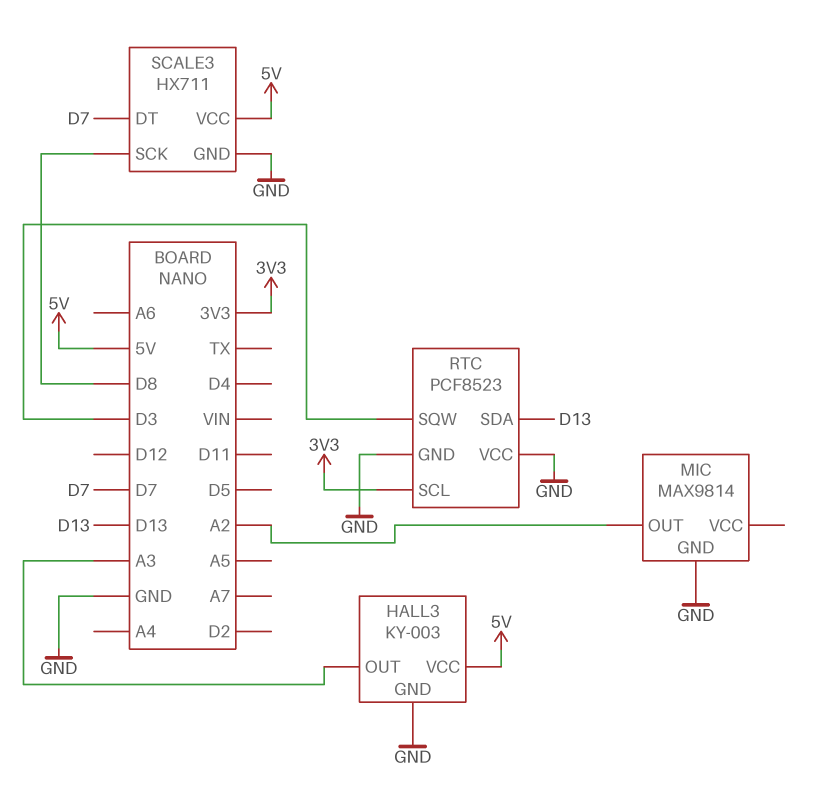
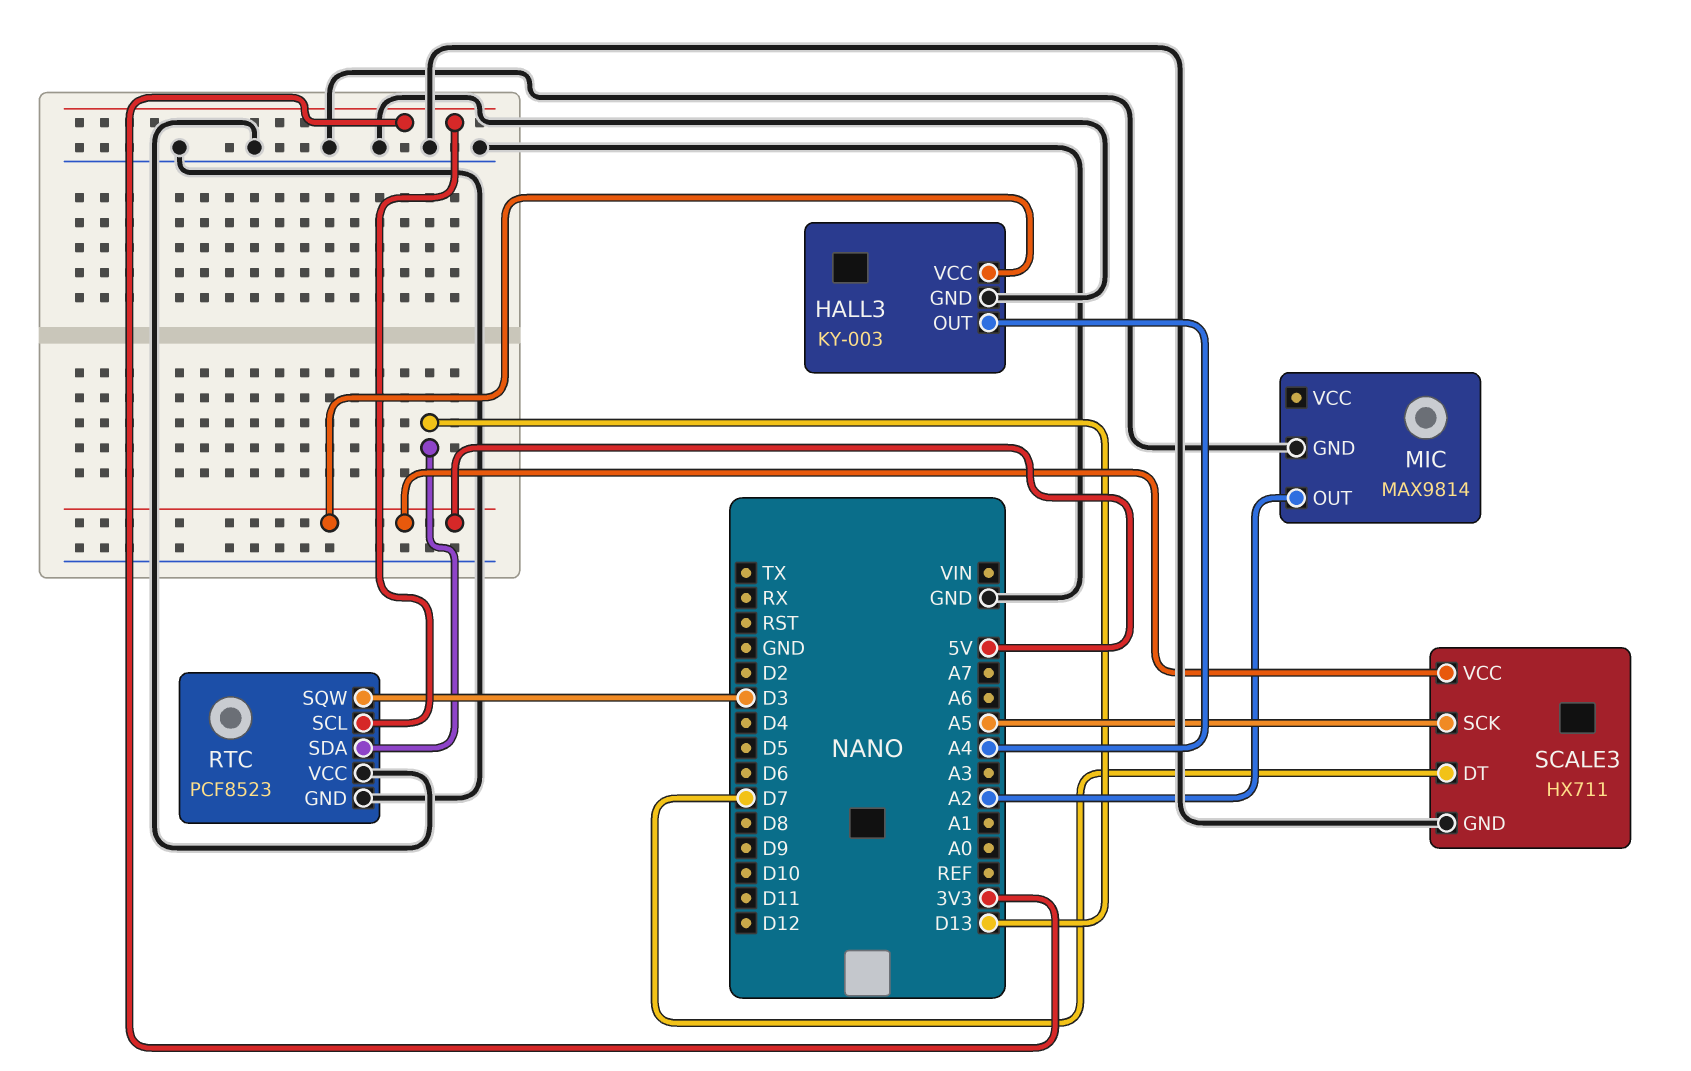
HALL3 pin OUT: A3 -> A4
SCALE3 pin SCK: D8 -> A5

